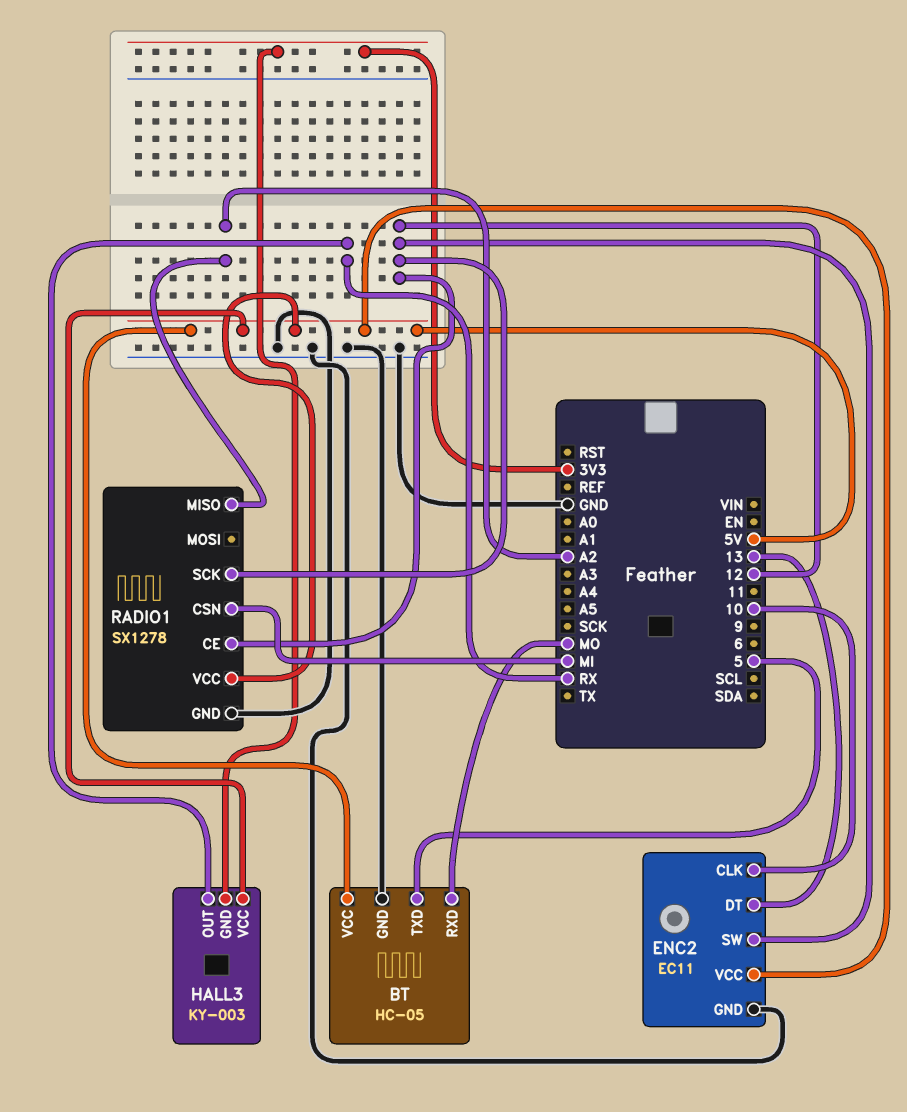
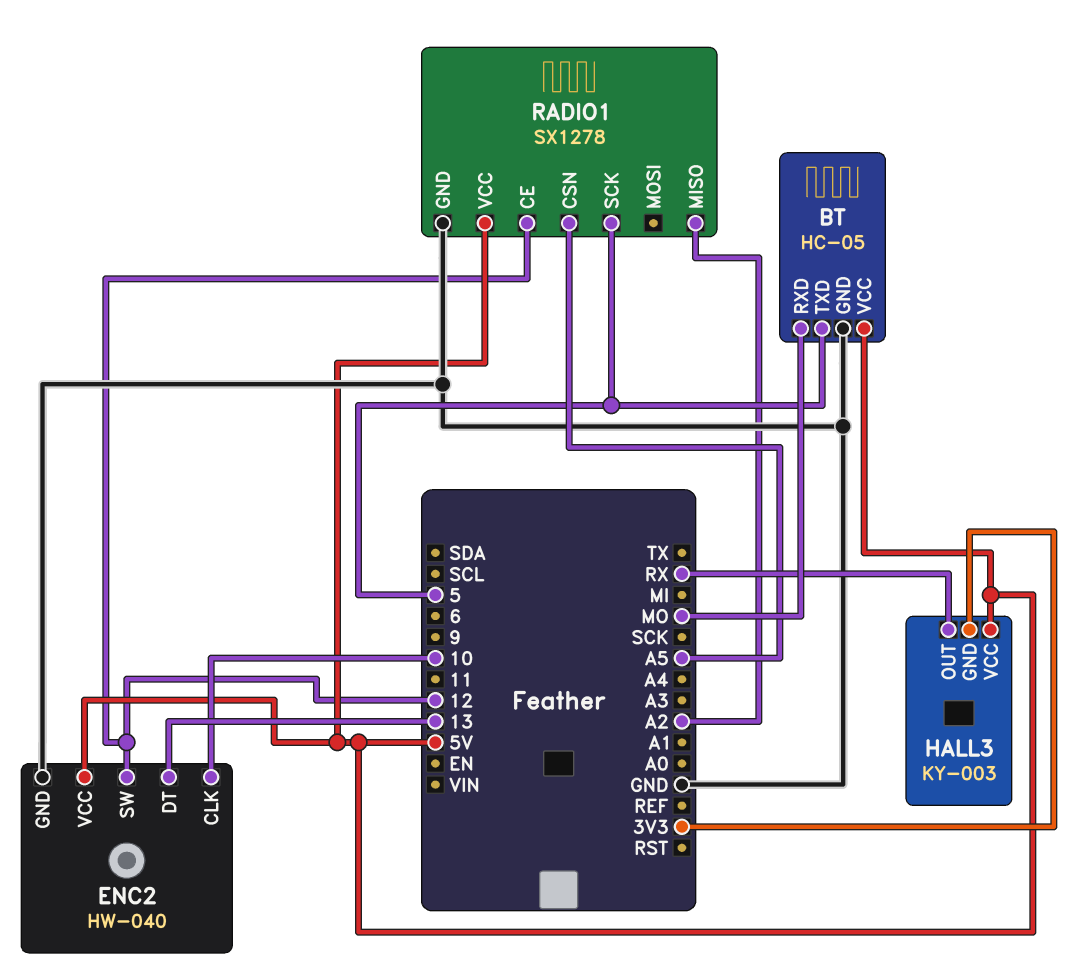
ENC2: EC11 -> HW-040
RADIO1 pin CSN: MI -> A5
RADIO1 pin SCK: 12 -> 5

